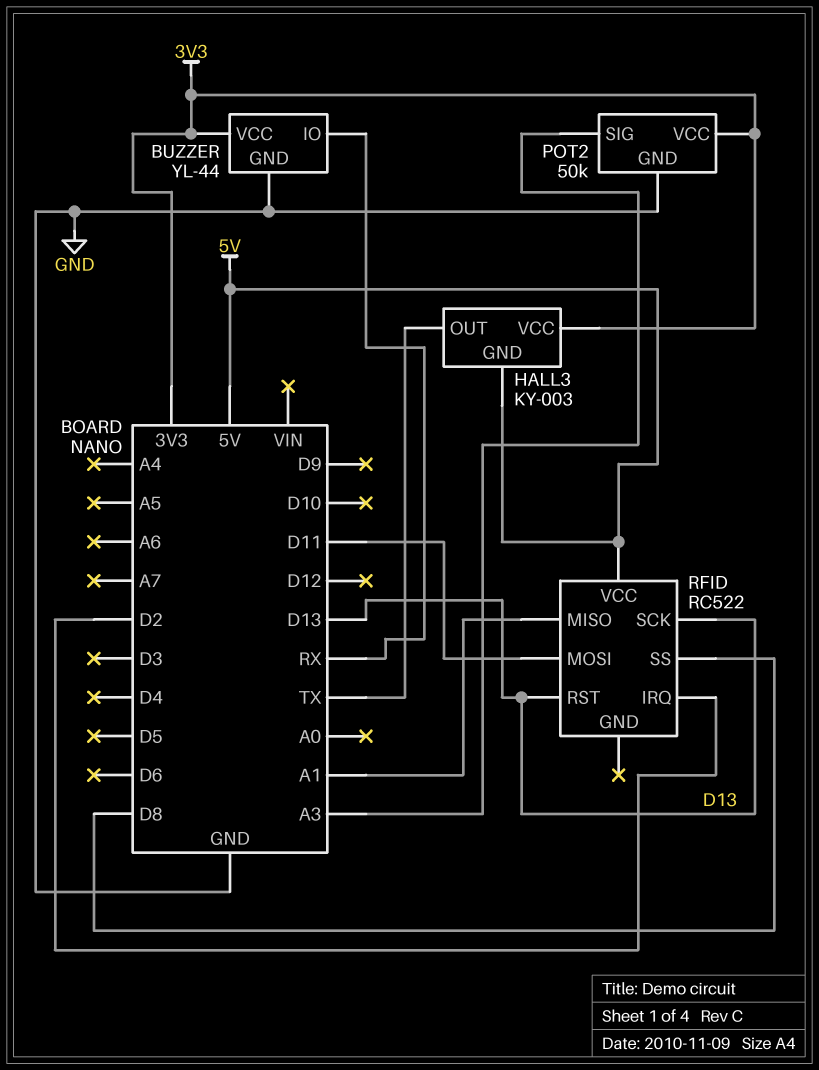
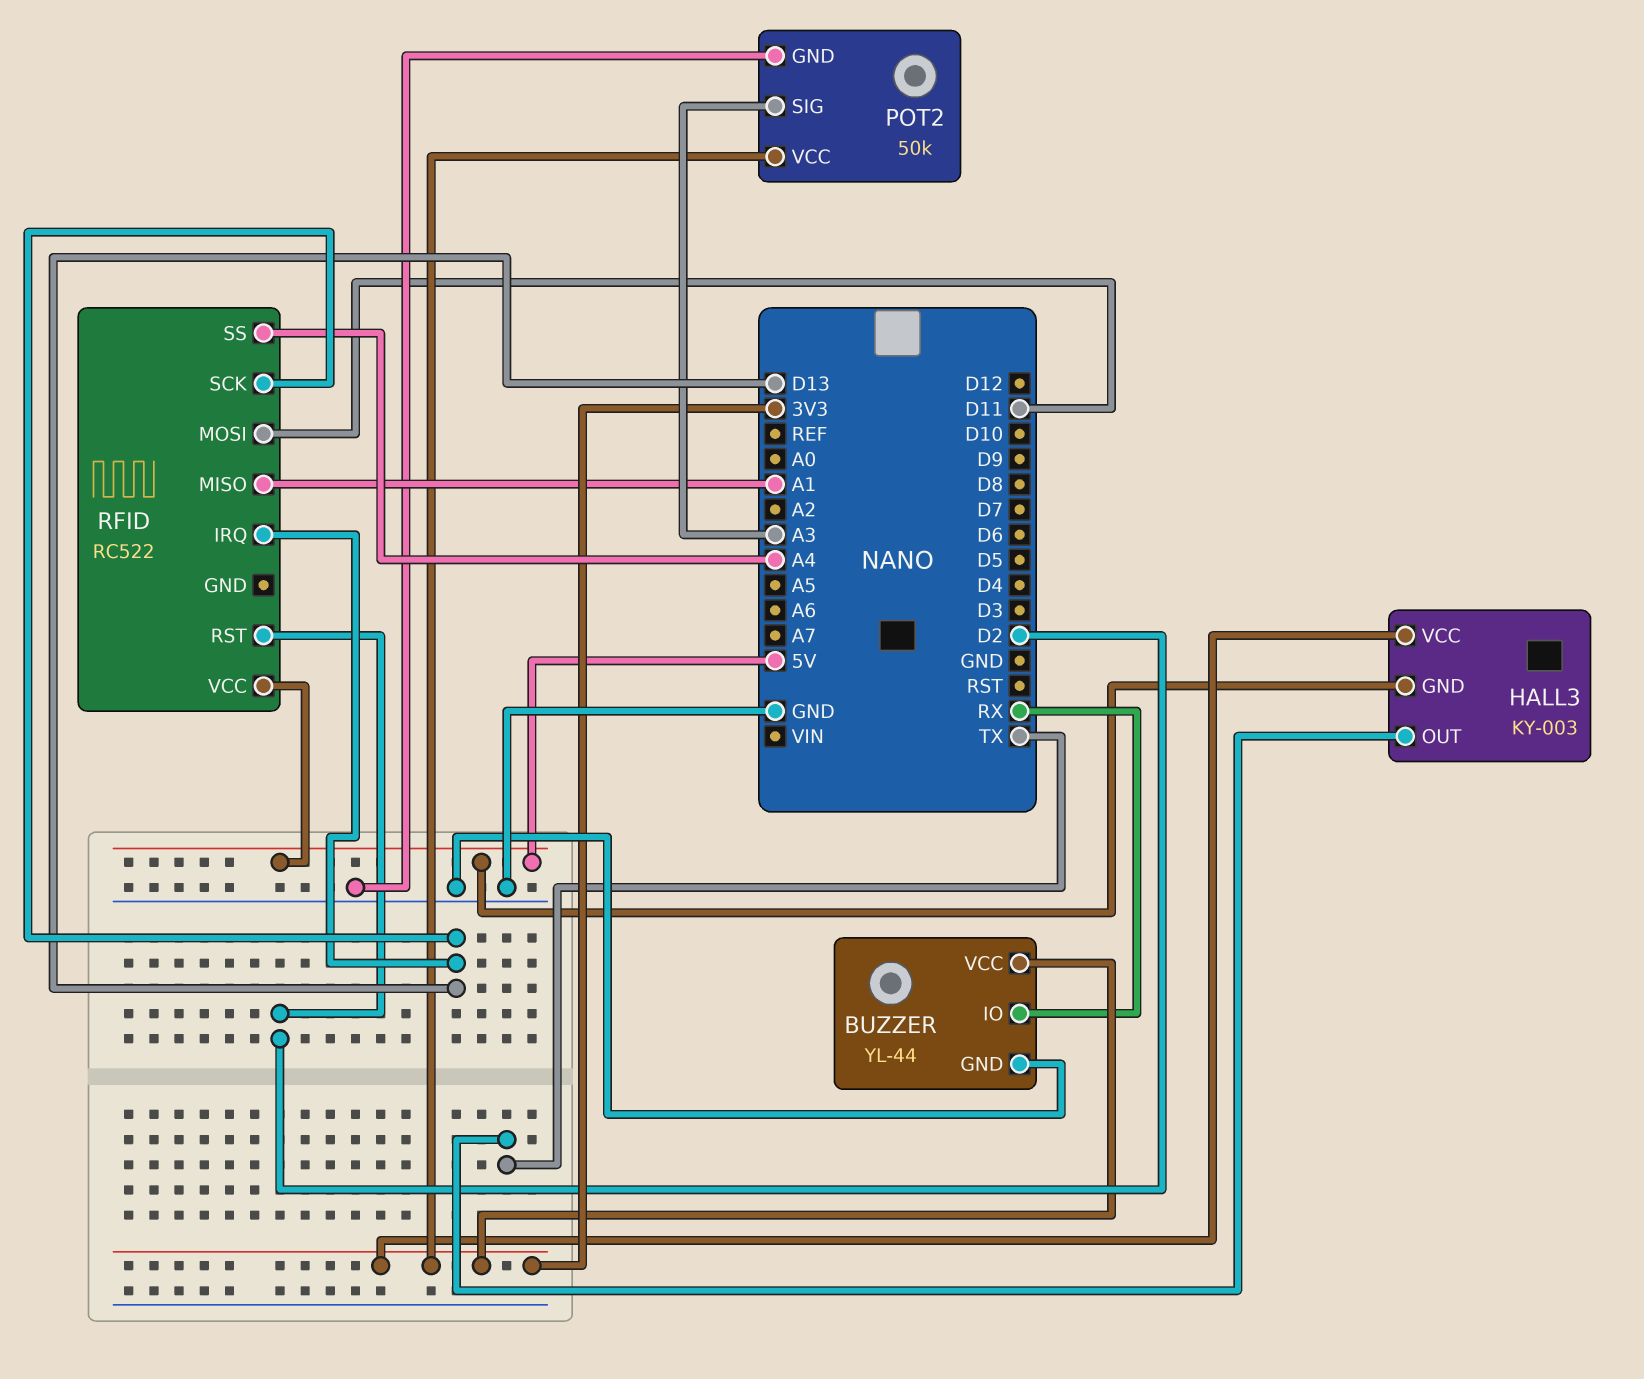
RFID pin IRQ: D2 -> D13
RFID pin RST: D13 -> D2
RFID pin SS: D8 -> A4

